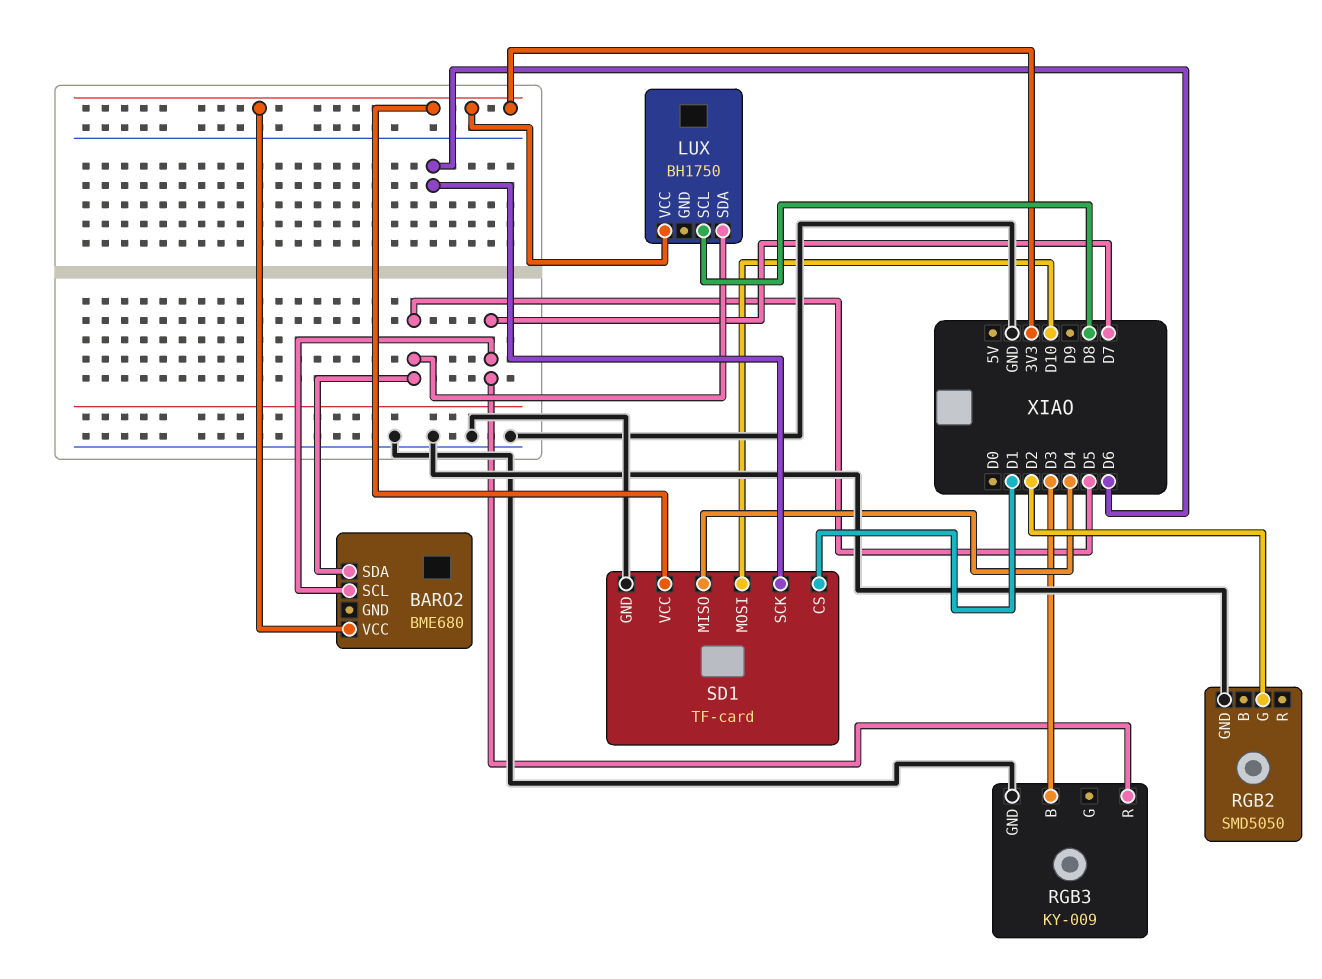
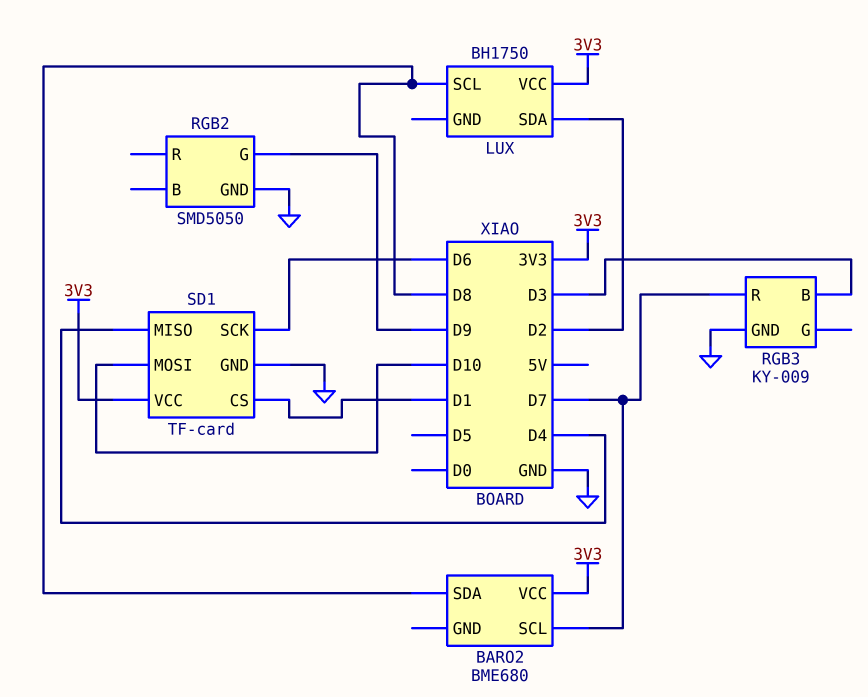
BARO2 pin SDA: D5 -> D8
LUX pin SDA: D5 -> D2
RGB2 pin G: D2 -> D9

